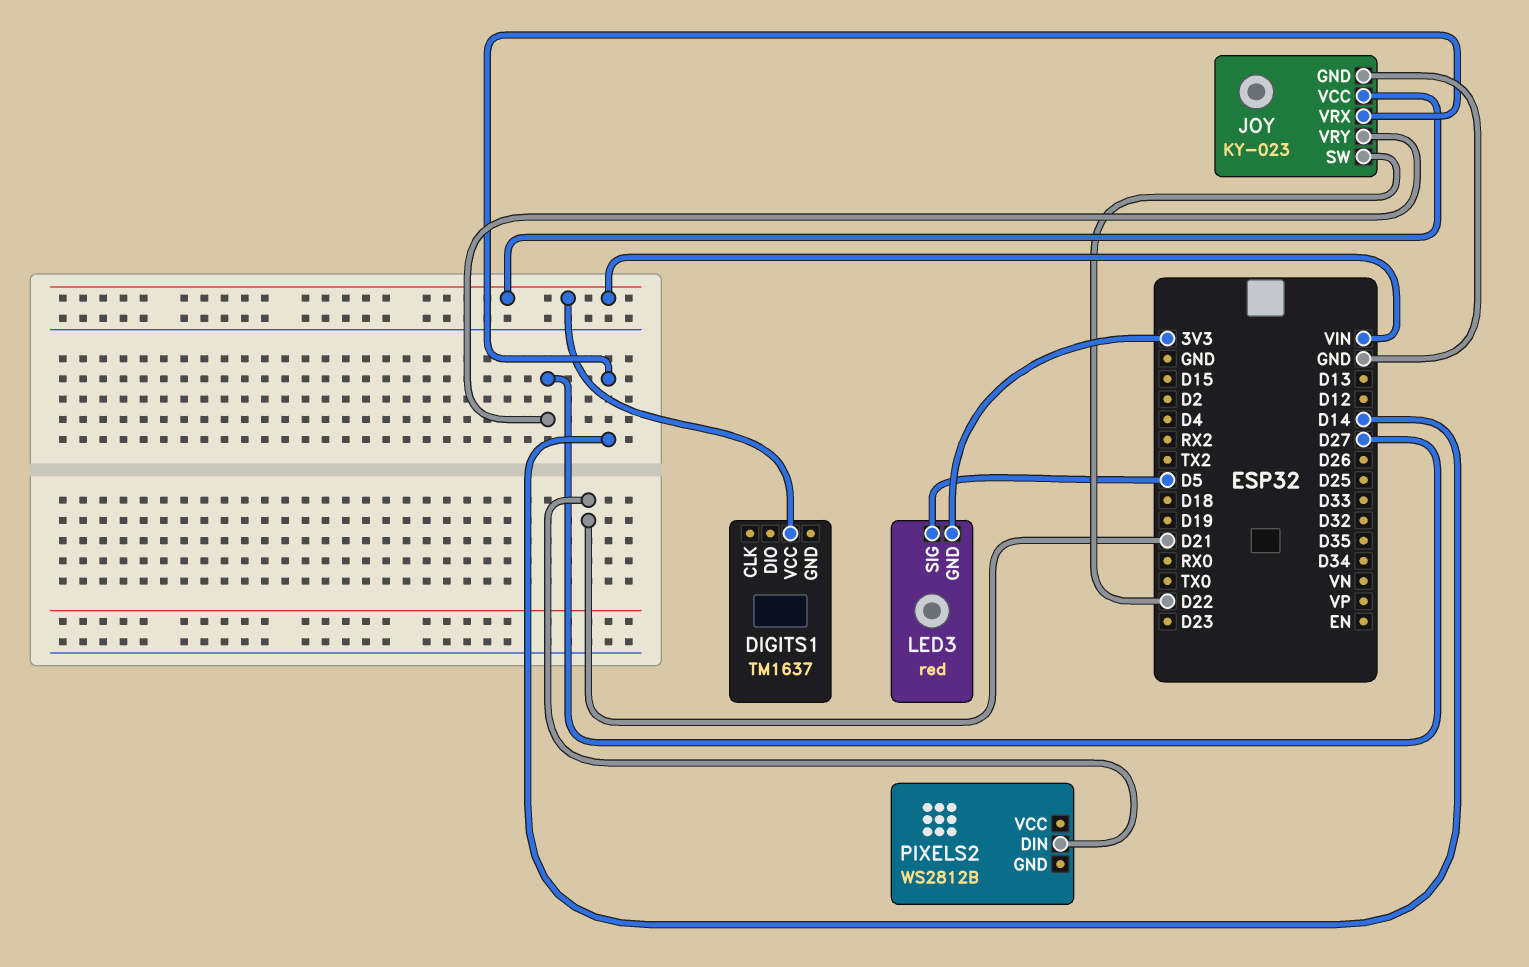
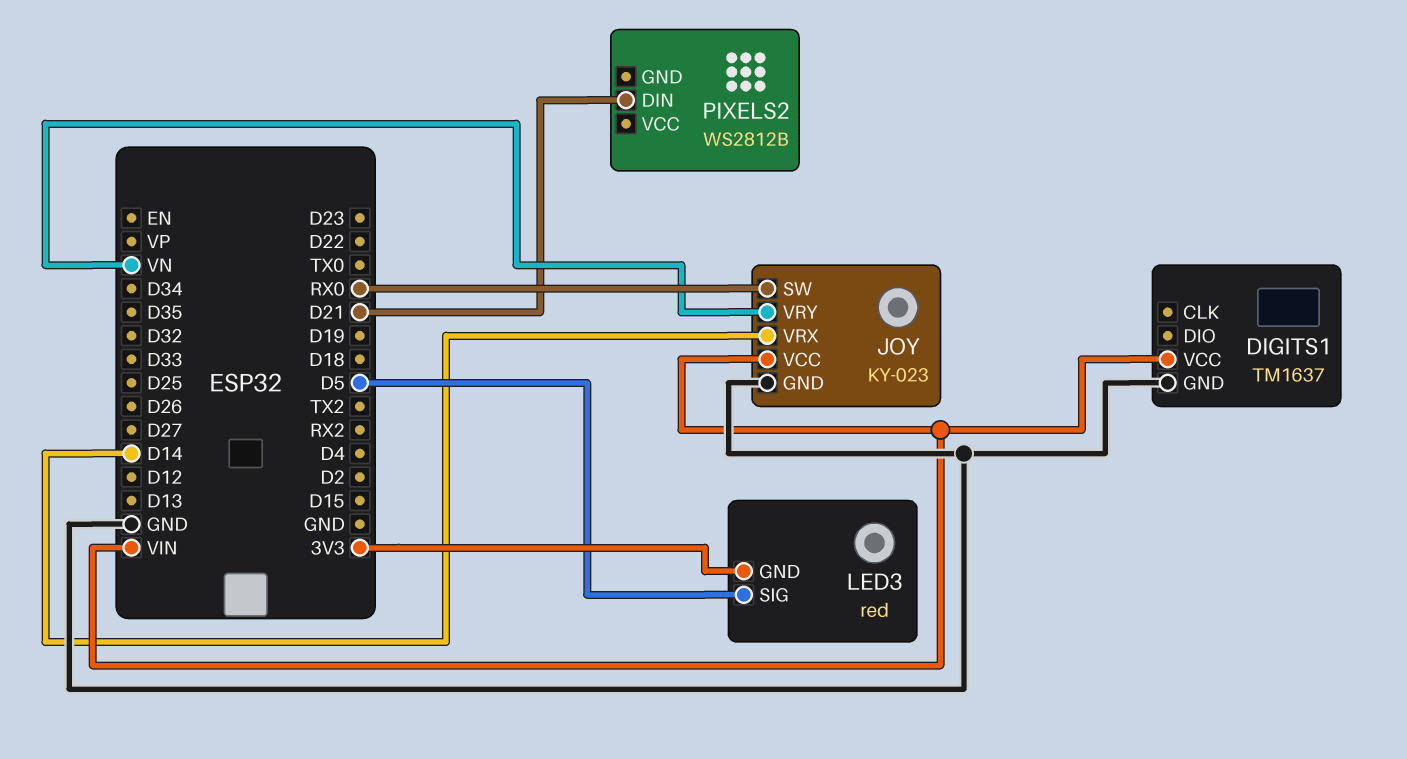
DIGITS1 pin GND: none -> GND
JOY pin SW: D22 -> RX0
JOY pin VRY: D27 -> VN

